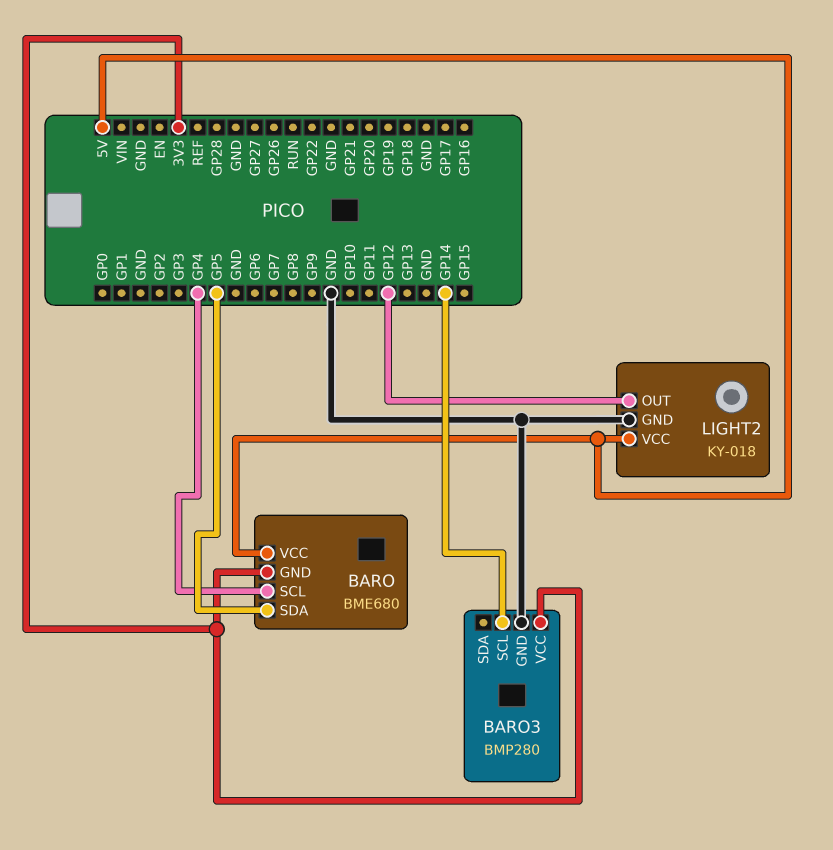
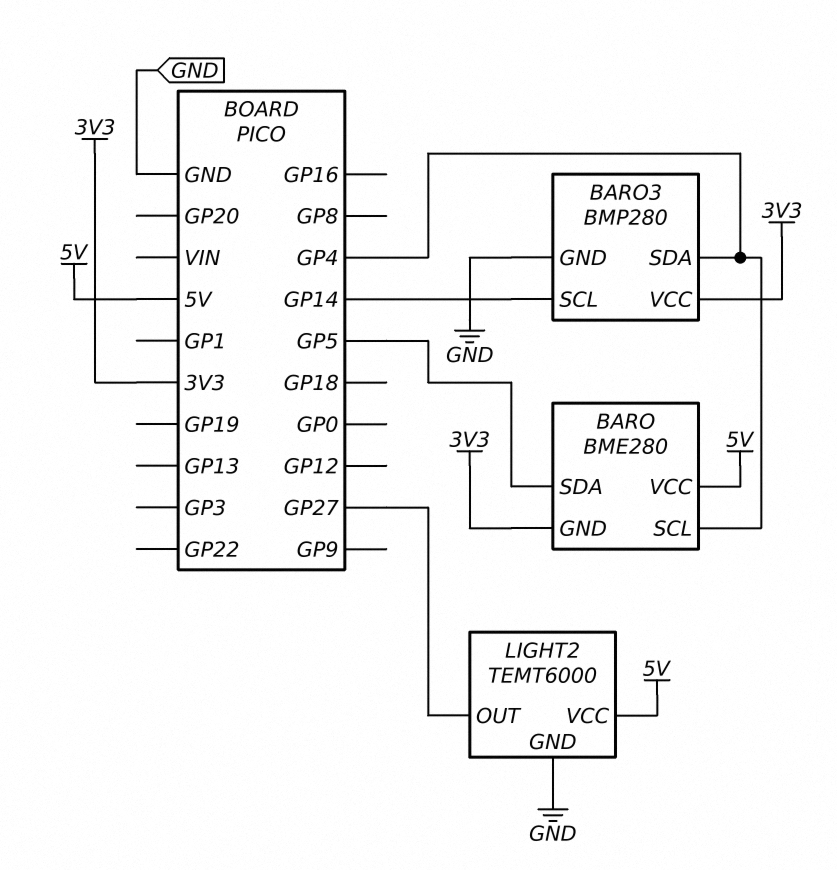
BARO: BME680 -> BME280
BARO3 pin SDA: none -> GP4
LIGHT2: KY-018 -> TEMT6000
LIGHT2 pin OUT: GP12 -> GP27

